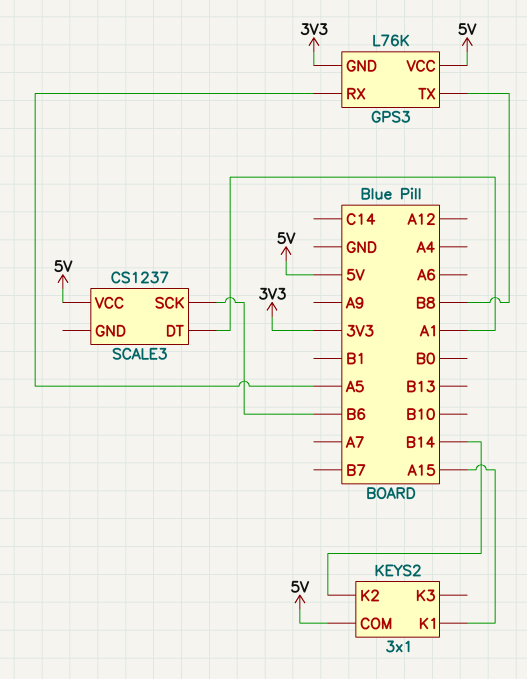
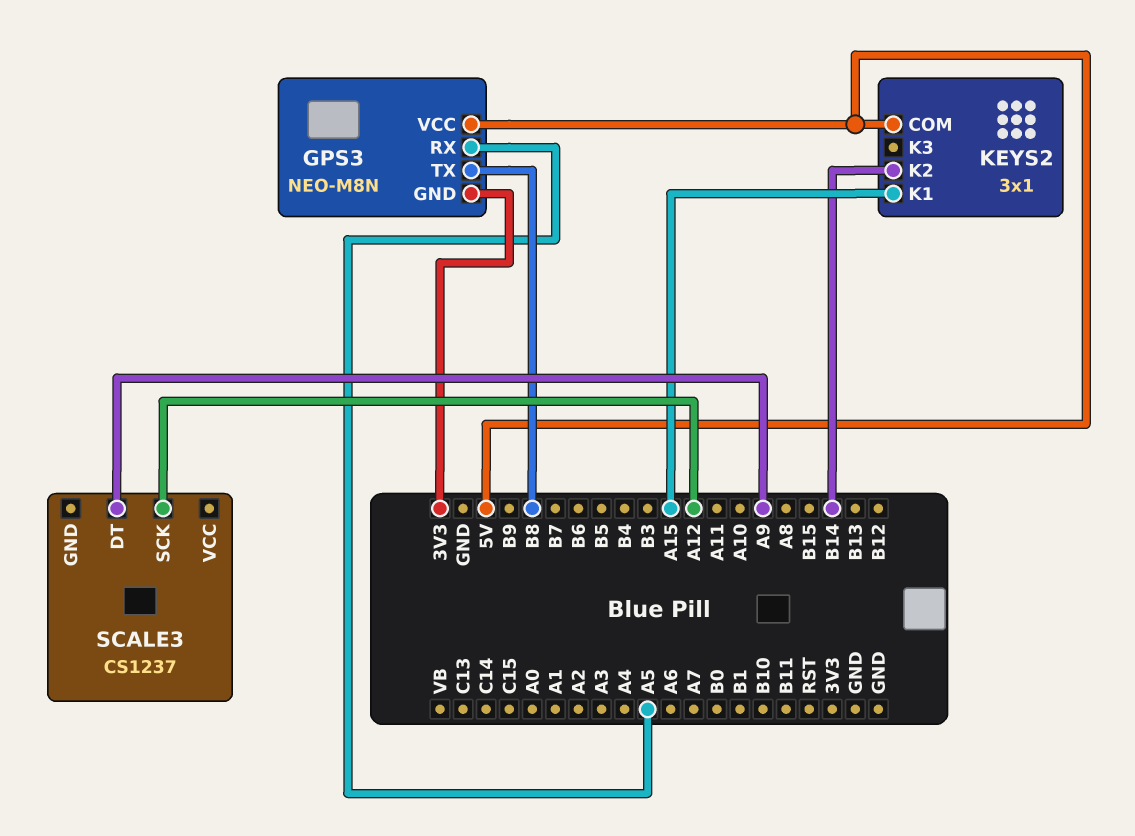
GPS3: L76K -> NEO-M8N
SCALE3 pin DT: A1 -> A9
SCALE3 pin SCK: B6 -> A12
SCALE3 pin VCC: 5V -> none

